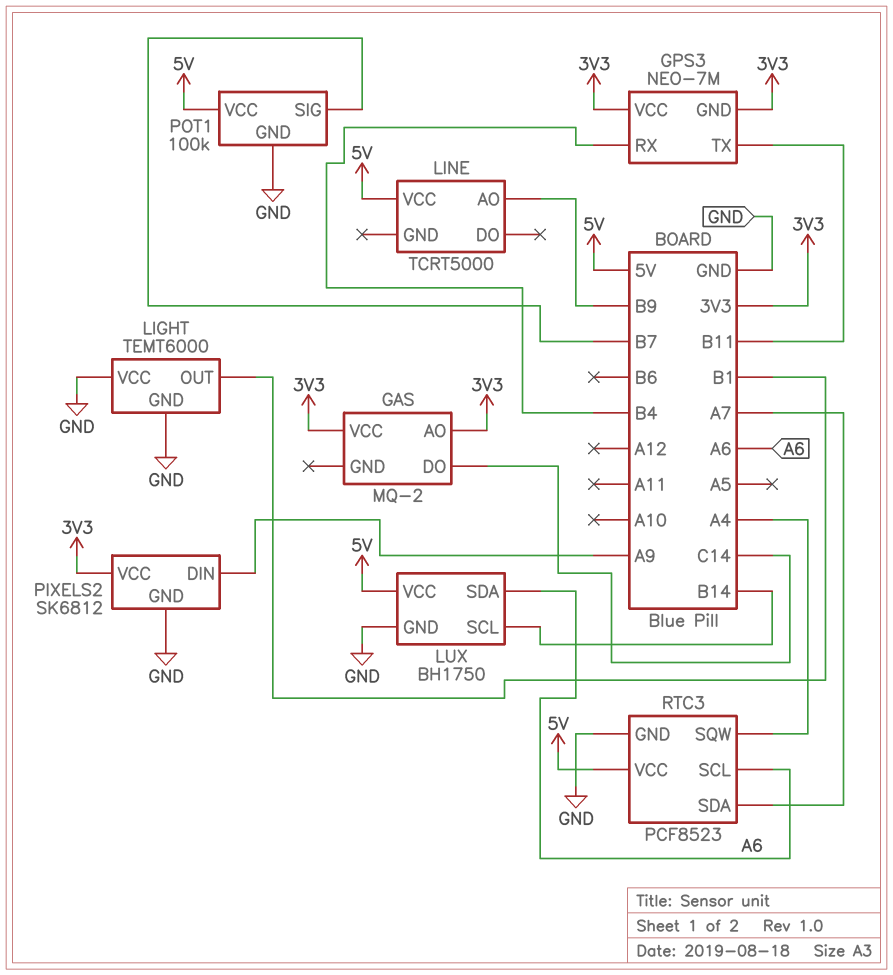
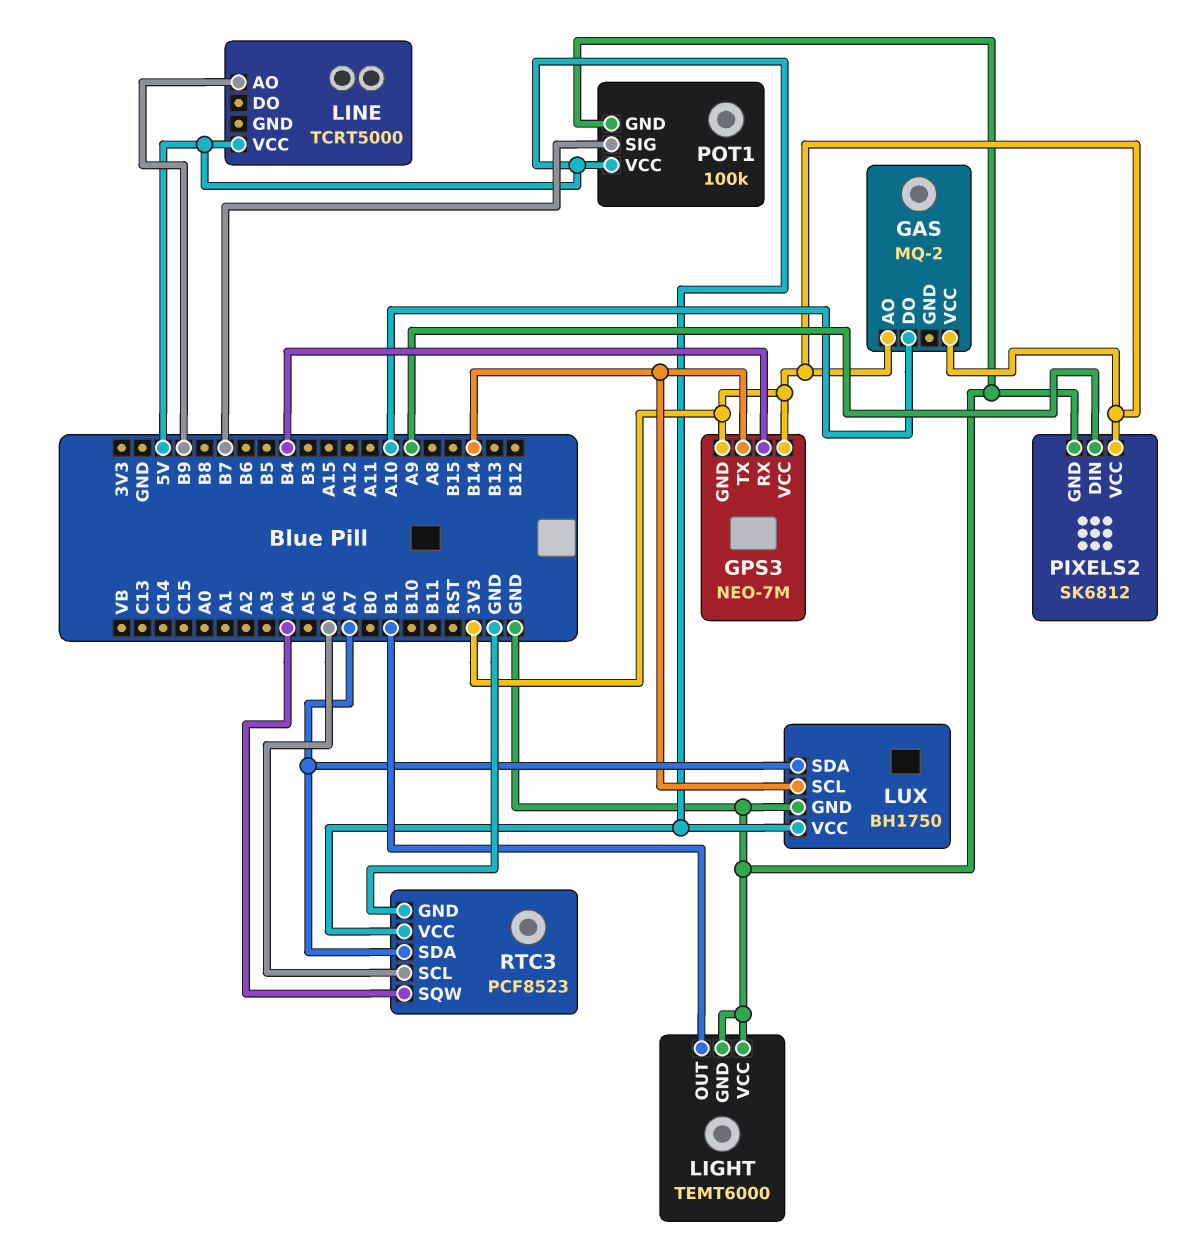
GAS pin DO: C14 -> A10
GPS3 pin TX: B11 -> B14
LUX pin SDA: A6 -> A7

